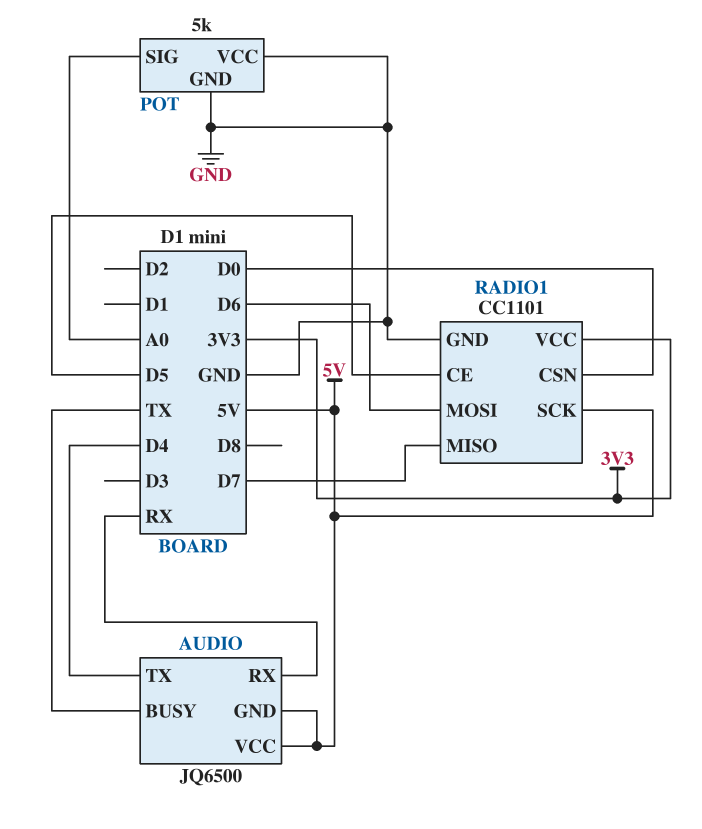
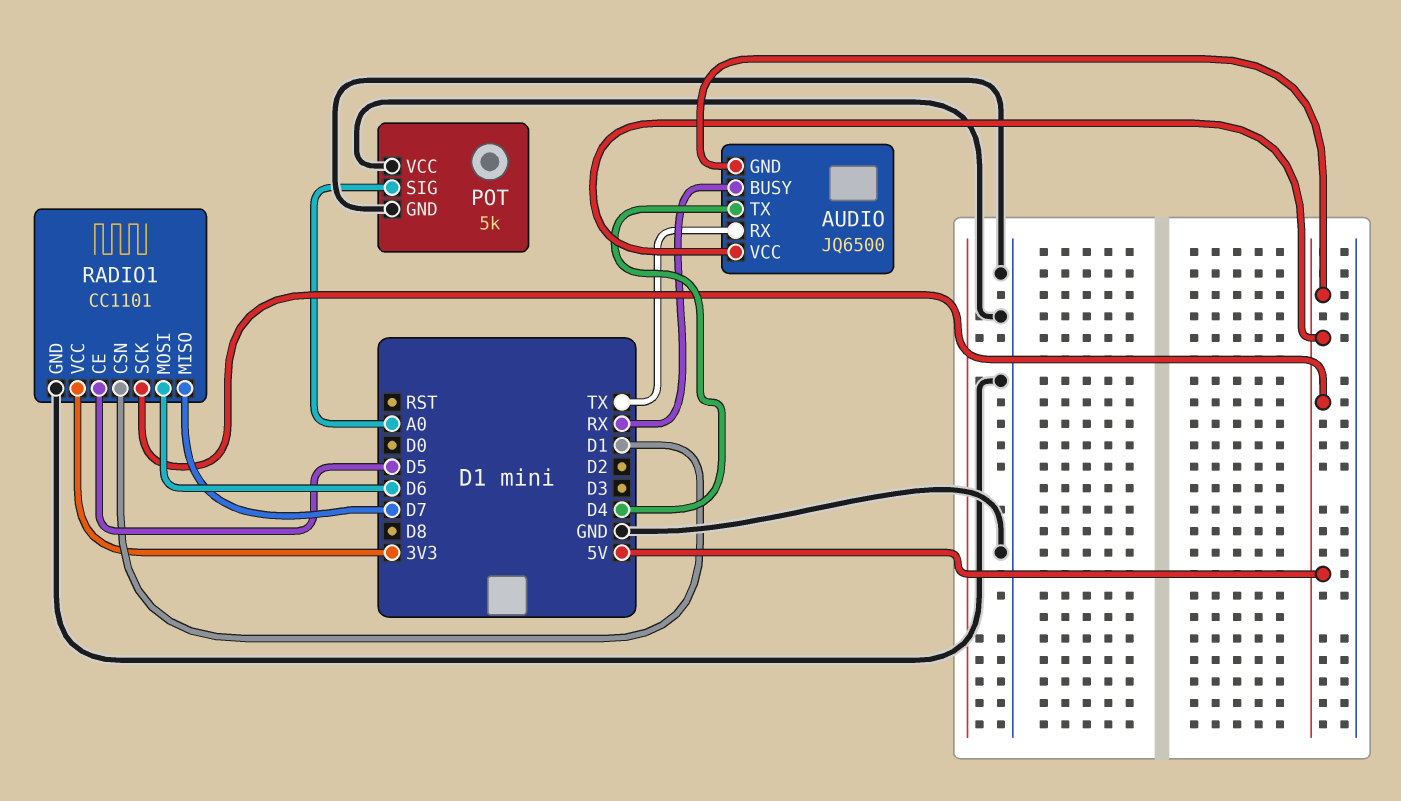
AUDIO pin BUSY: TX -> RX
AUDIO pin RX: RX -> TX
RADIO1 pin CSN: D0 -> D1

